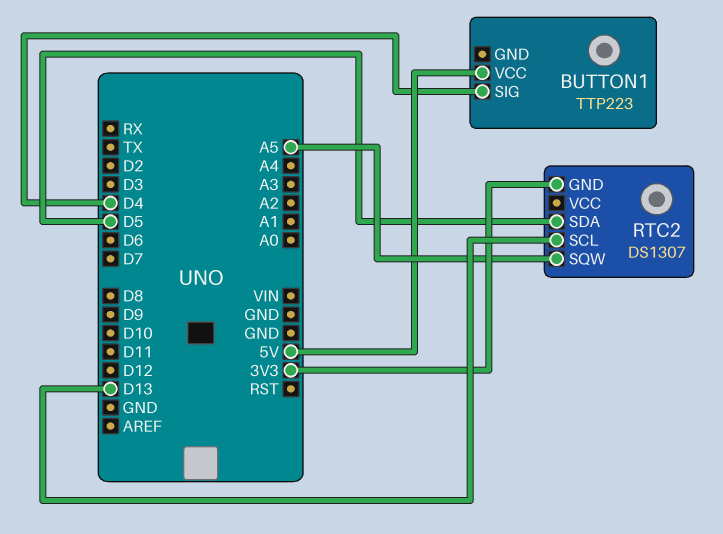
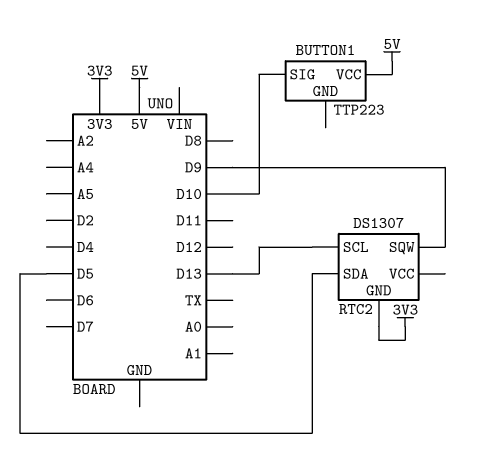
BUTTON1 pin SIG: D4 -> D10
RTC2 pin SQW: A5 -> D9

